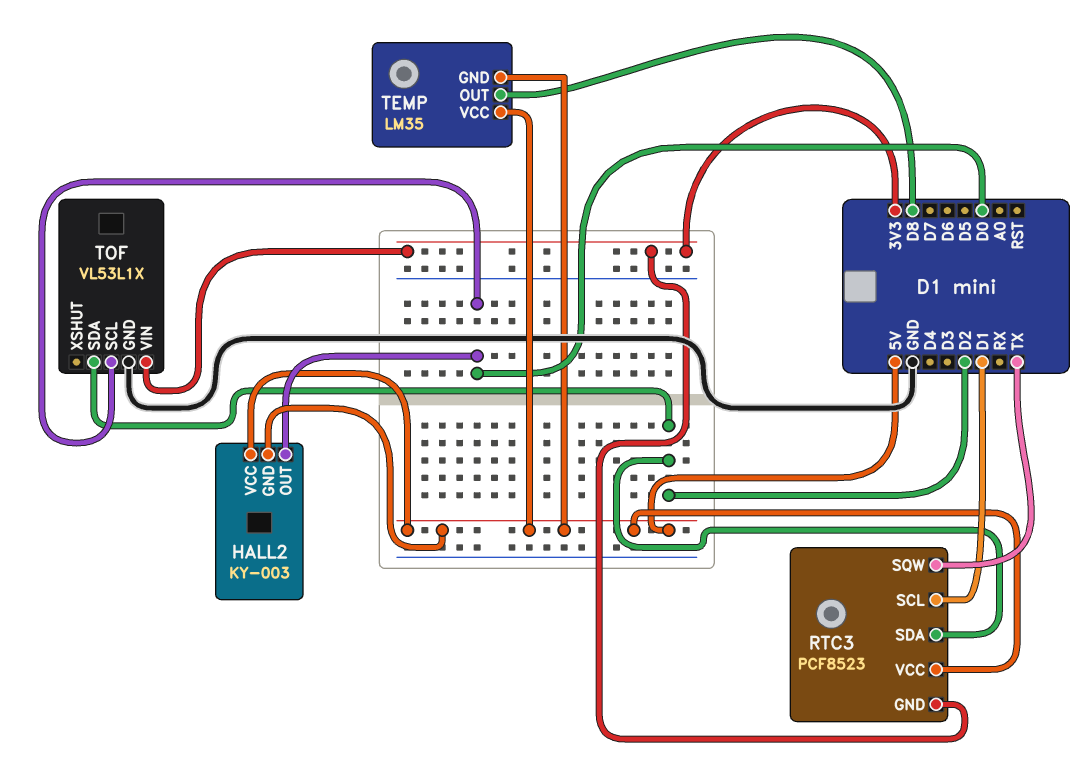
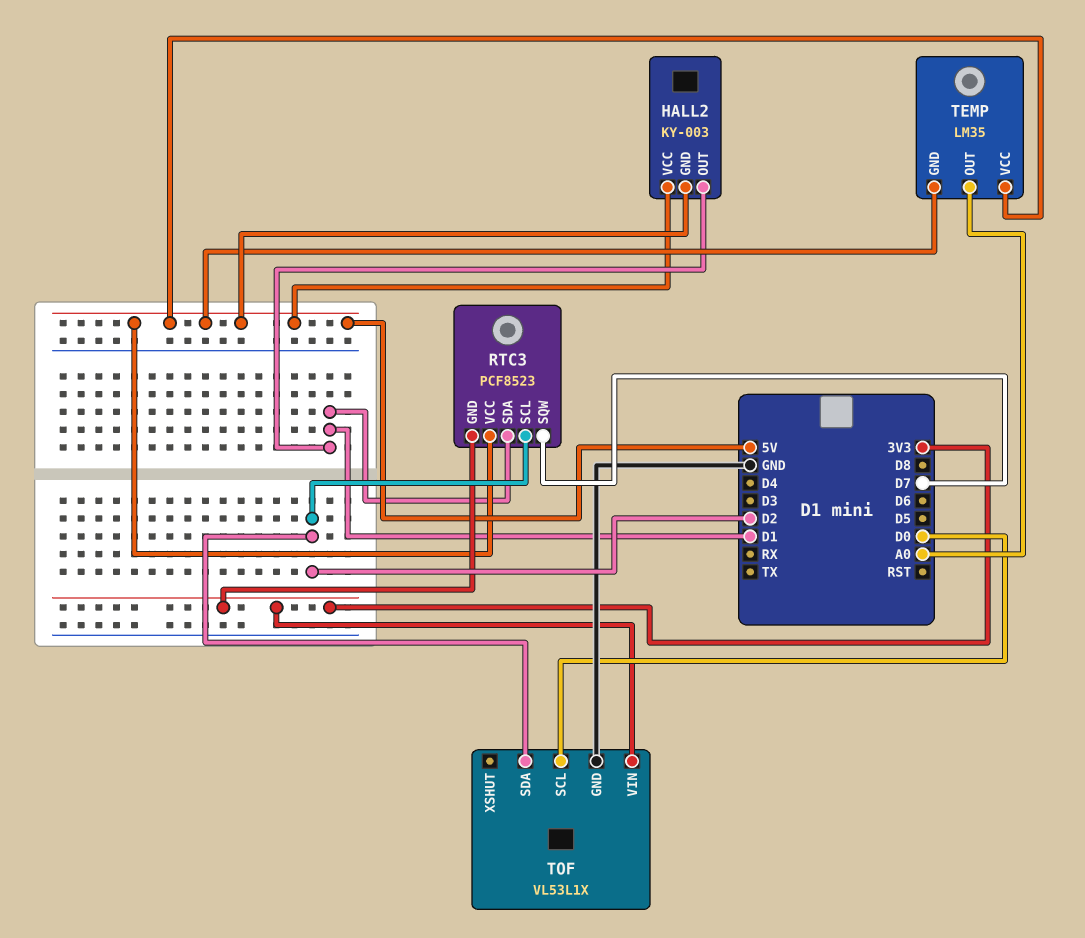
HALL2 pin OUT: D0 -> D1
RTC3 pin SCL: D1 -> D2
RTC3 pin SDA: D2 -> D1
RTC3 pin SQW: TX -> D7
TEMP pin OUT: D8 -> A0

